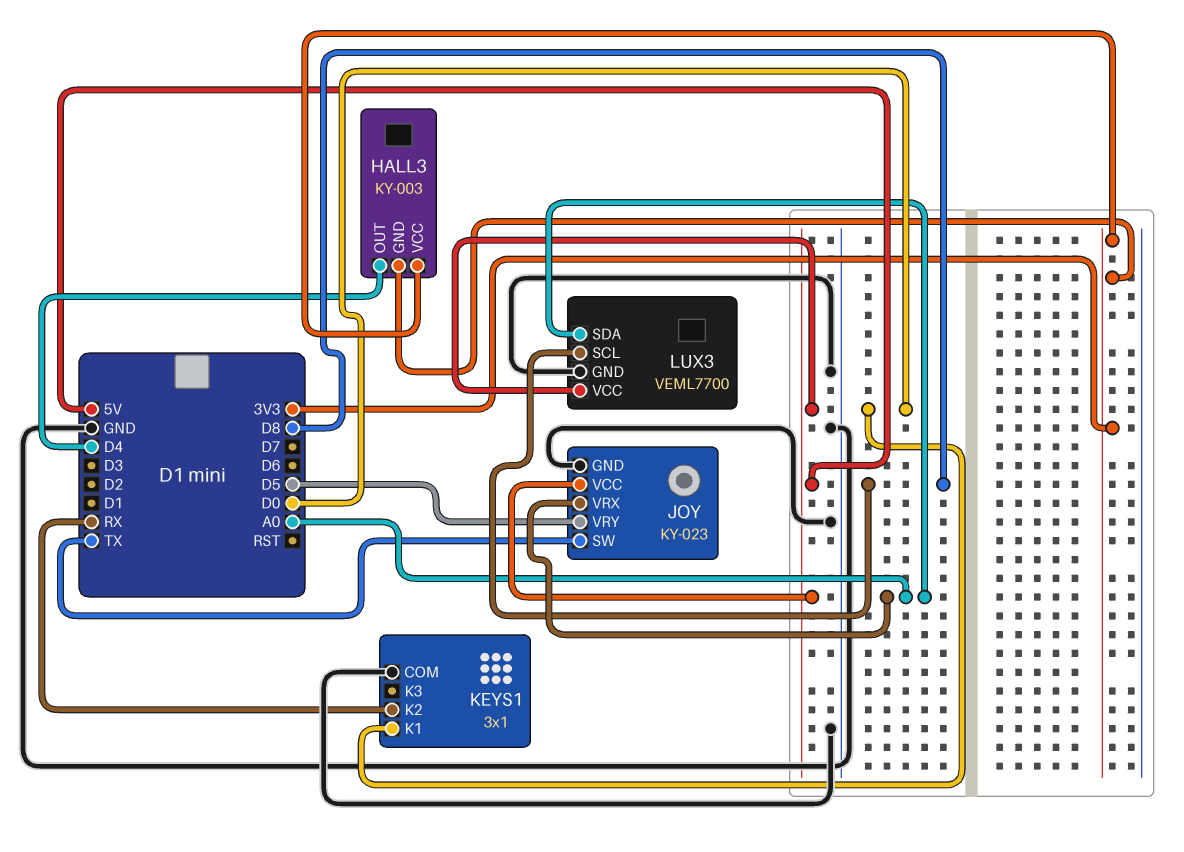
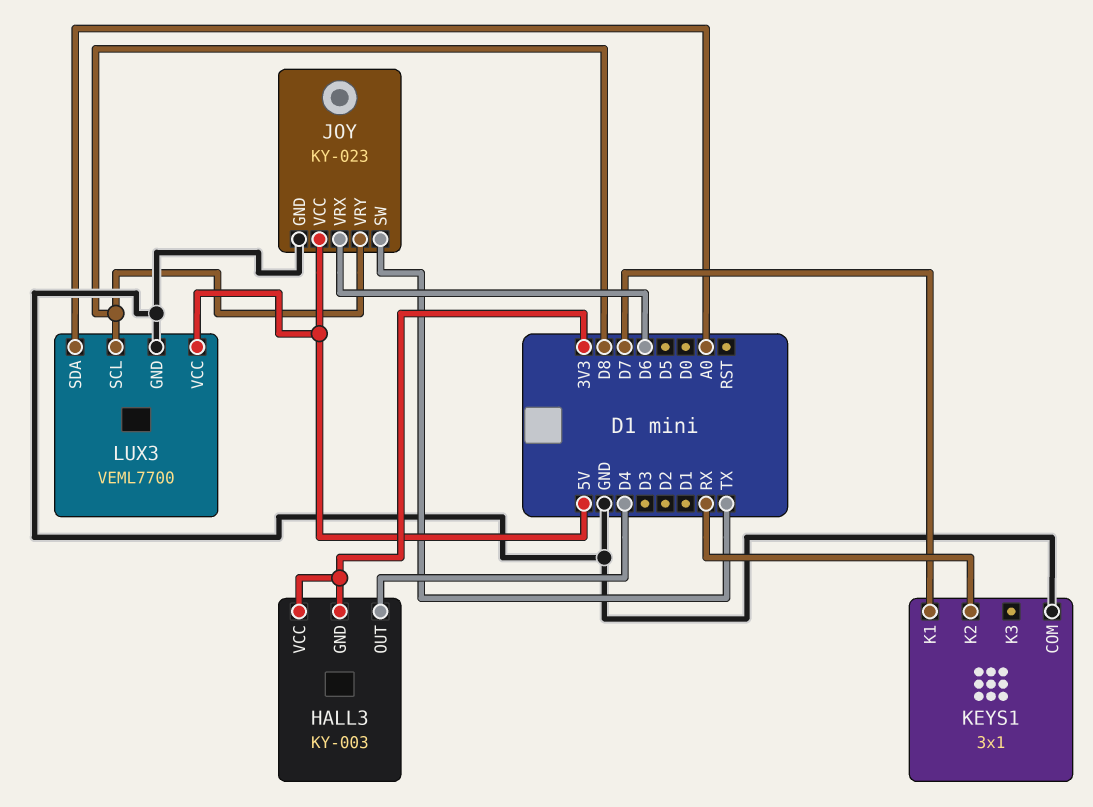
JOY pin VRX: A0 -> D6
JOY pin VRY: D5 -> D8
KEYS1 pin K1: D0 -> D7

